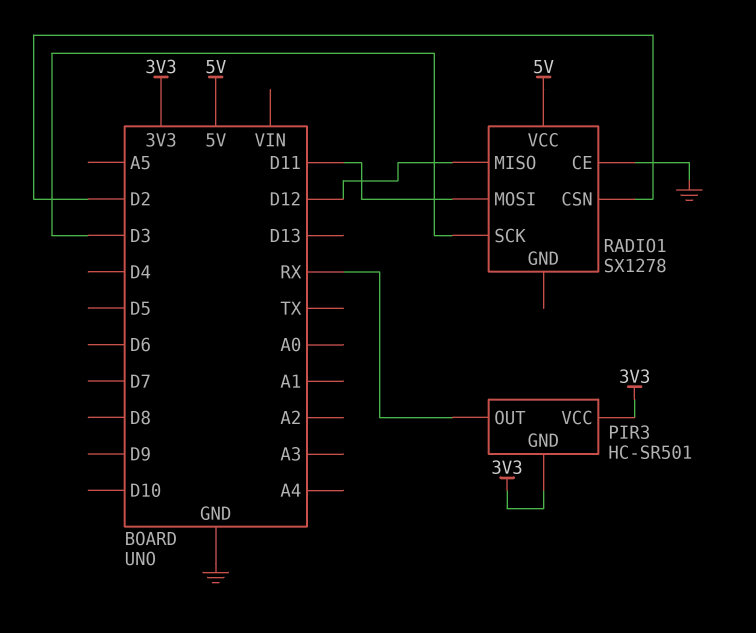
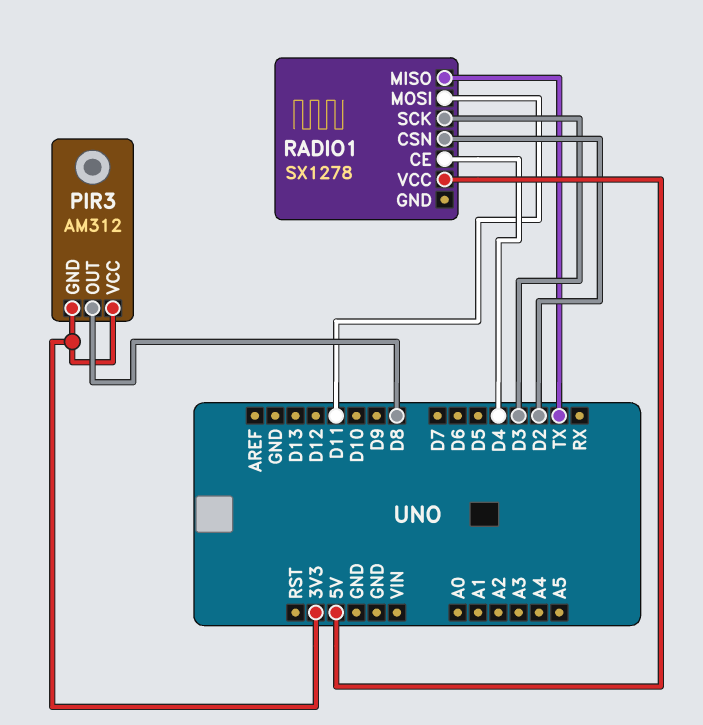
PIR3: HC-SR501 -> AM312
PIR3 pin OUT: RX -> D8
RADIO1 pin CE: GND -> D4
RADIO1 pin MISO: D12 -> TX

